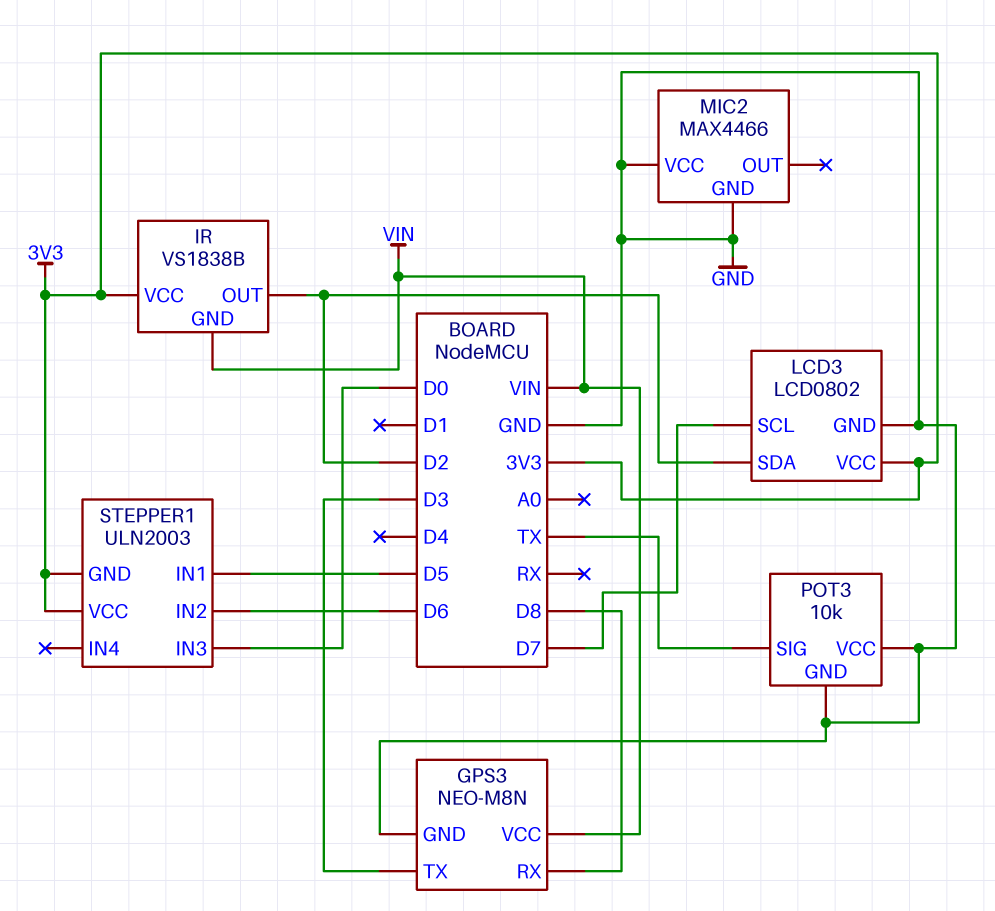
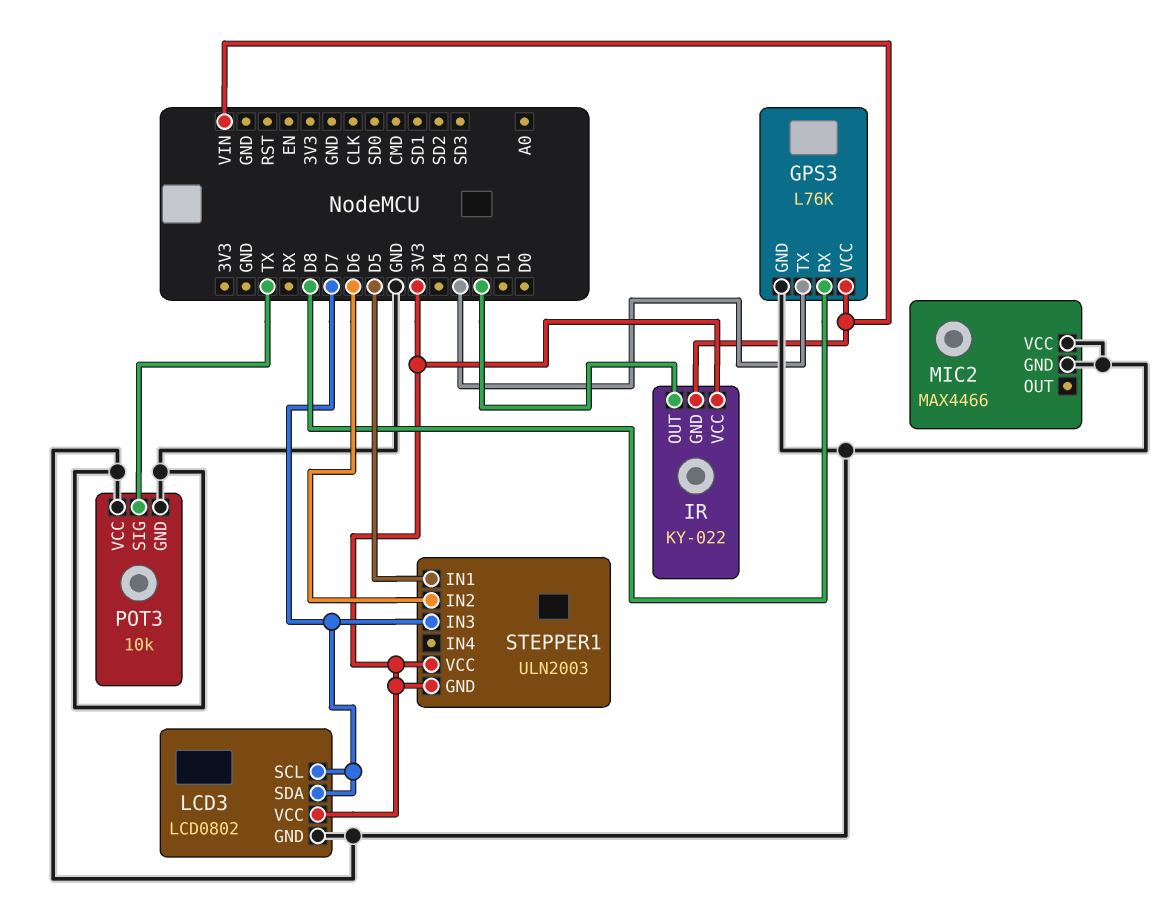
GPS3: NEO-M8N -> L76K
IR: VS1838B -> KY-022
LCD3 pin SDA: D2 -> D7
STEPPER1 pin IN3: D0 -> D7

